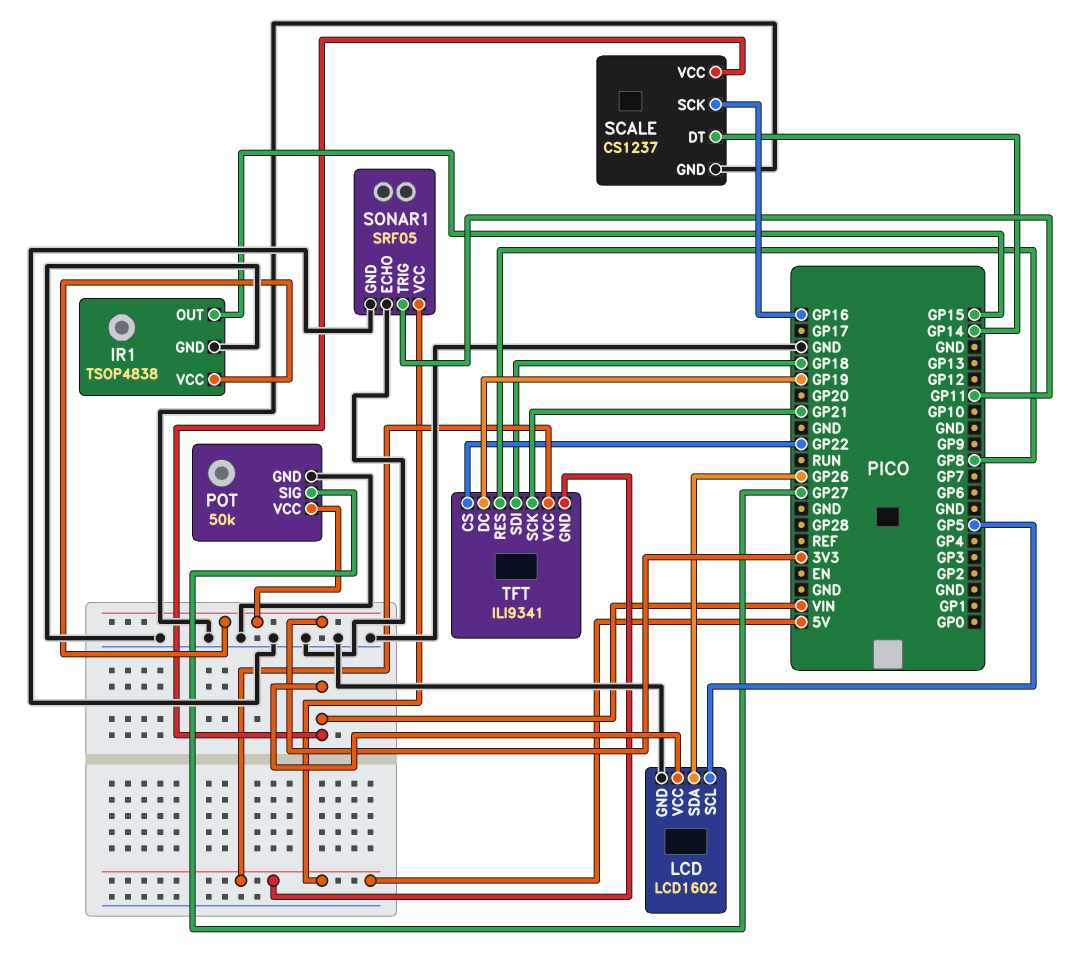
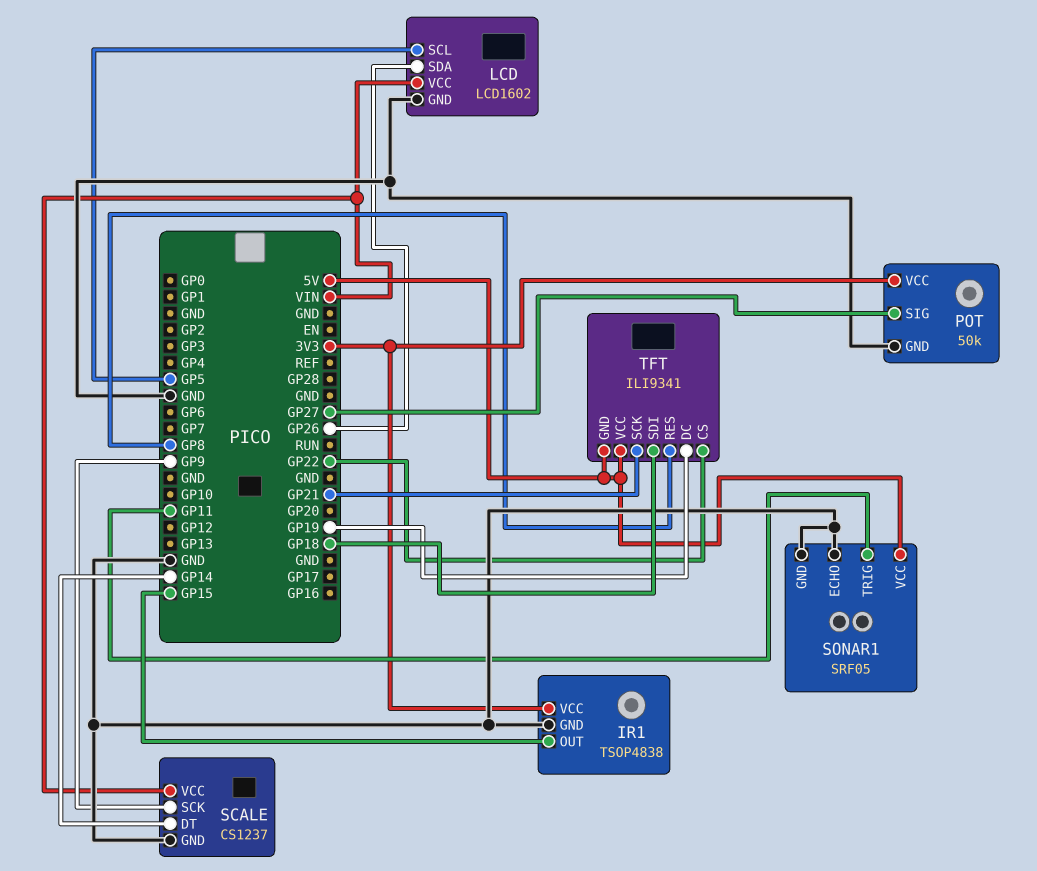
SCALE pin SCK: GP16 -> GP9

